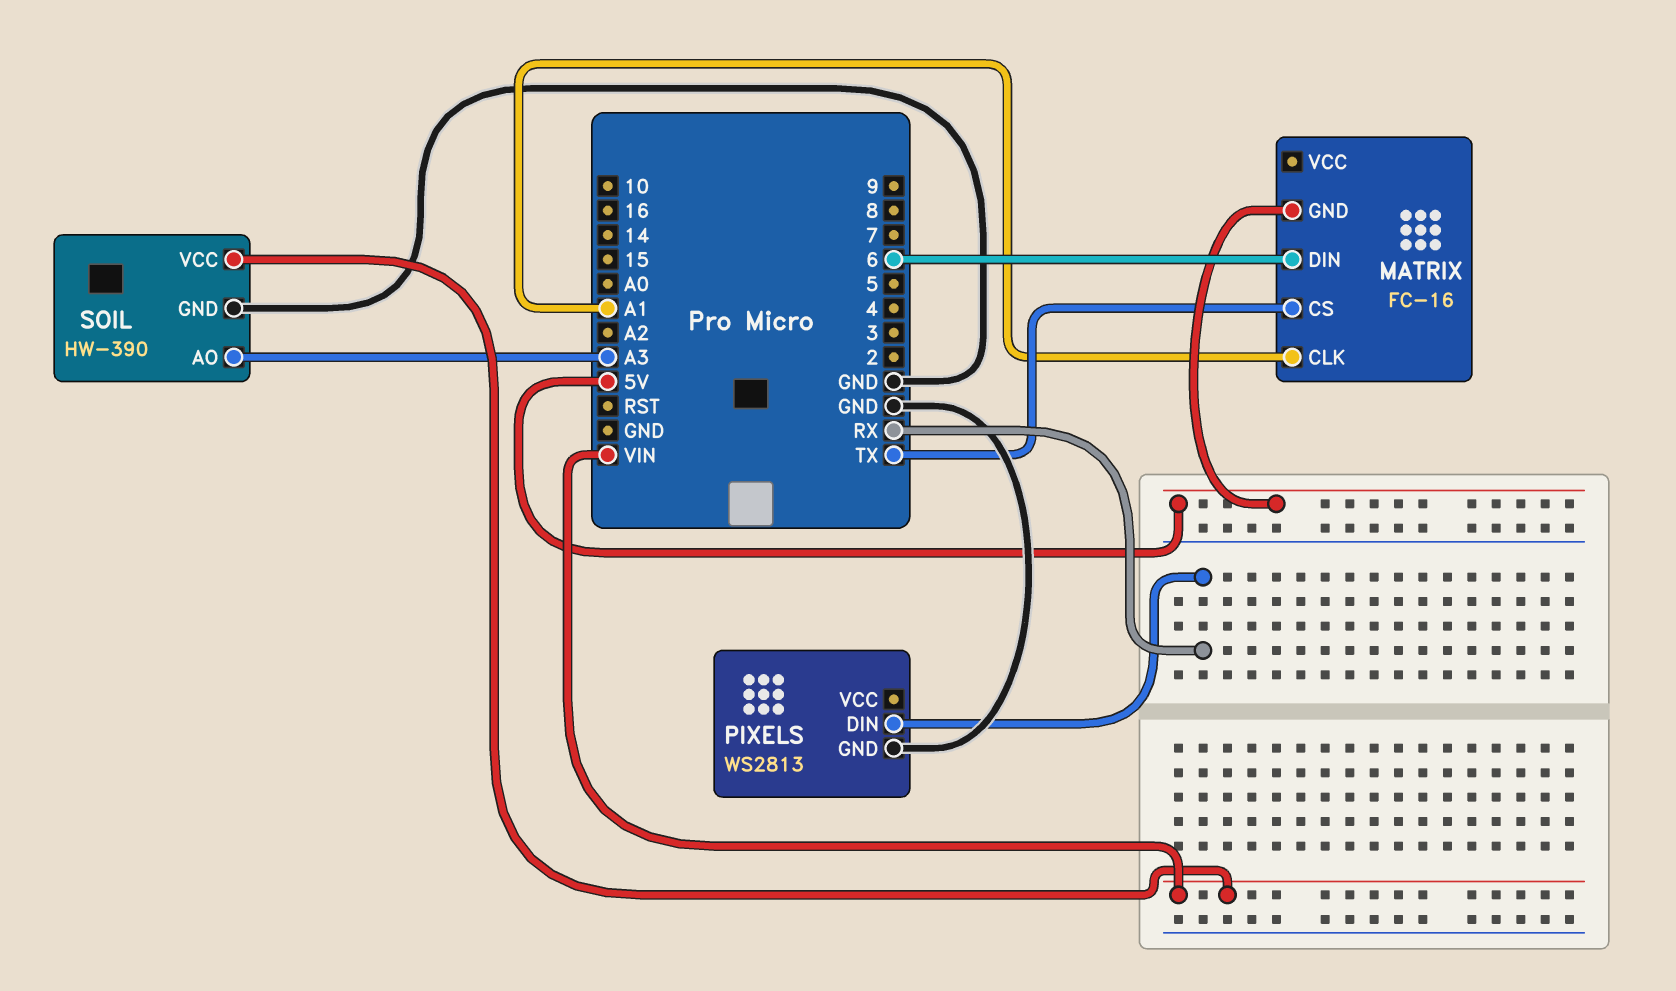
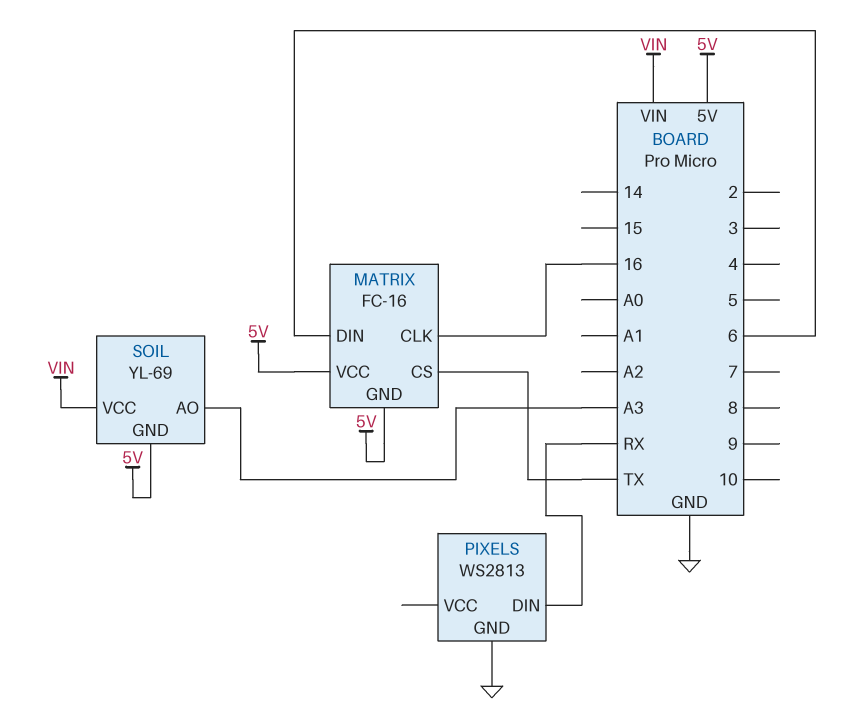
MATRIX pin CLK: A1 -> 16
MATRIX pin VCC: none -> 5V
SOIL: HW-390 -> YL-69
SOIL pin GND: GND -> 5V

